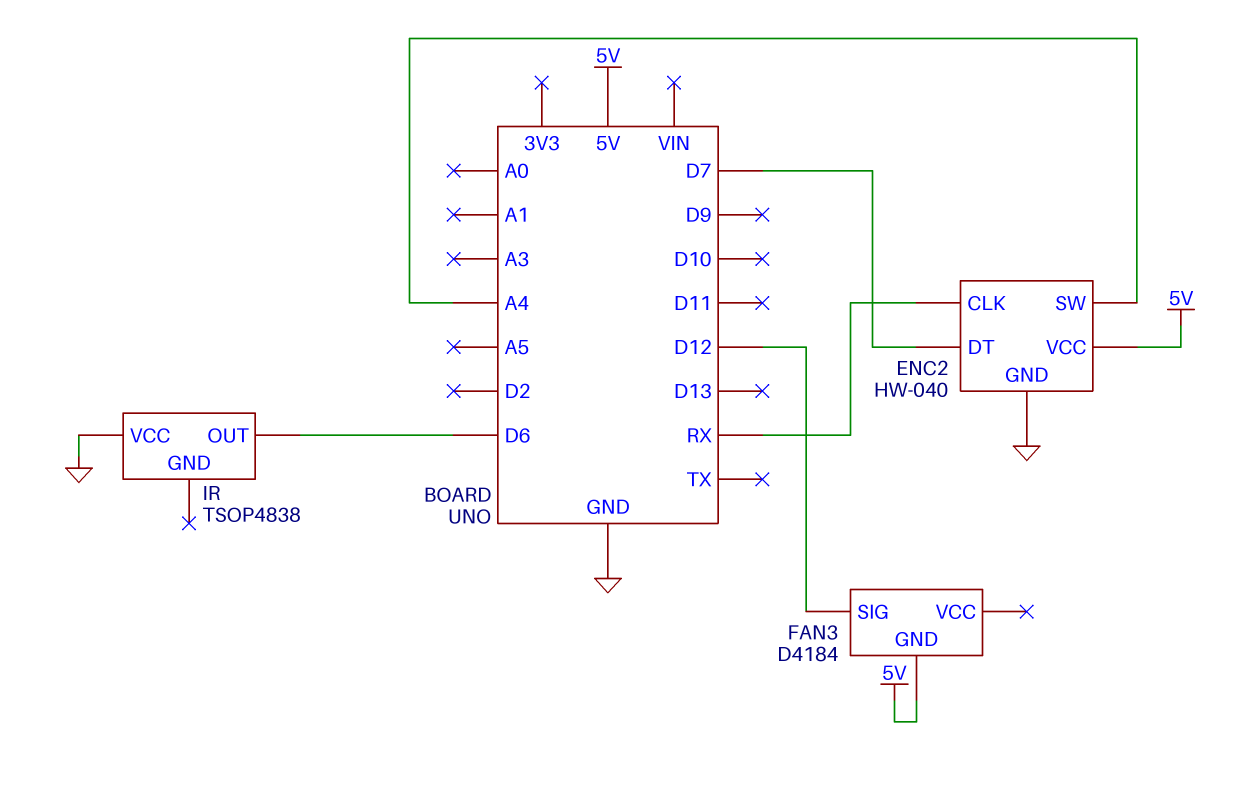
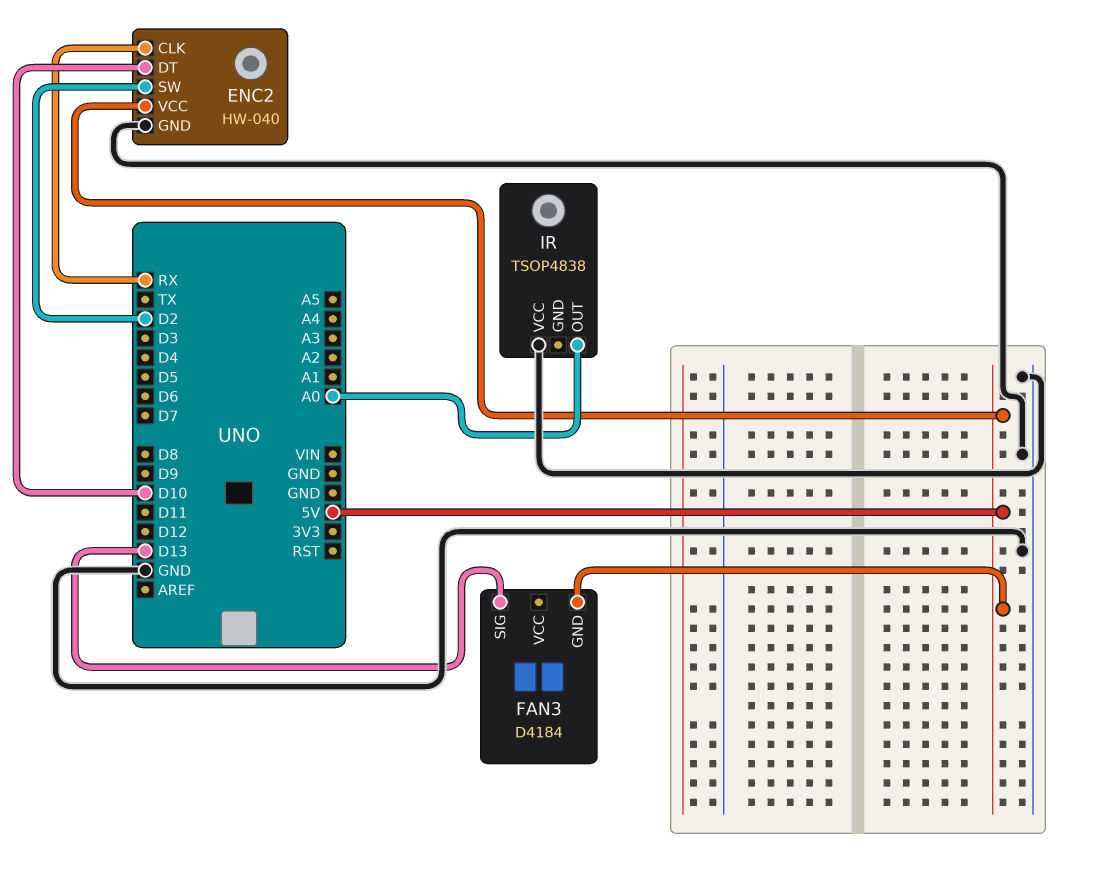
ENC2 pin DT: D7 -> D10
ENC2 pin SW: A4 -> D2
FAN3 pin SIG: D12 -> D13
IR pin OUT: D6 -> A0

